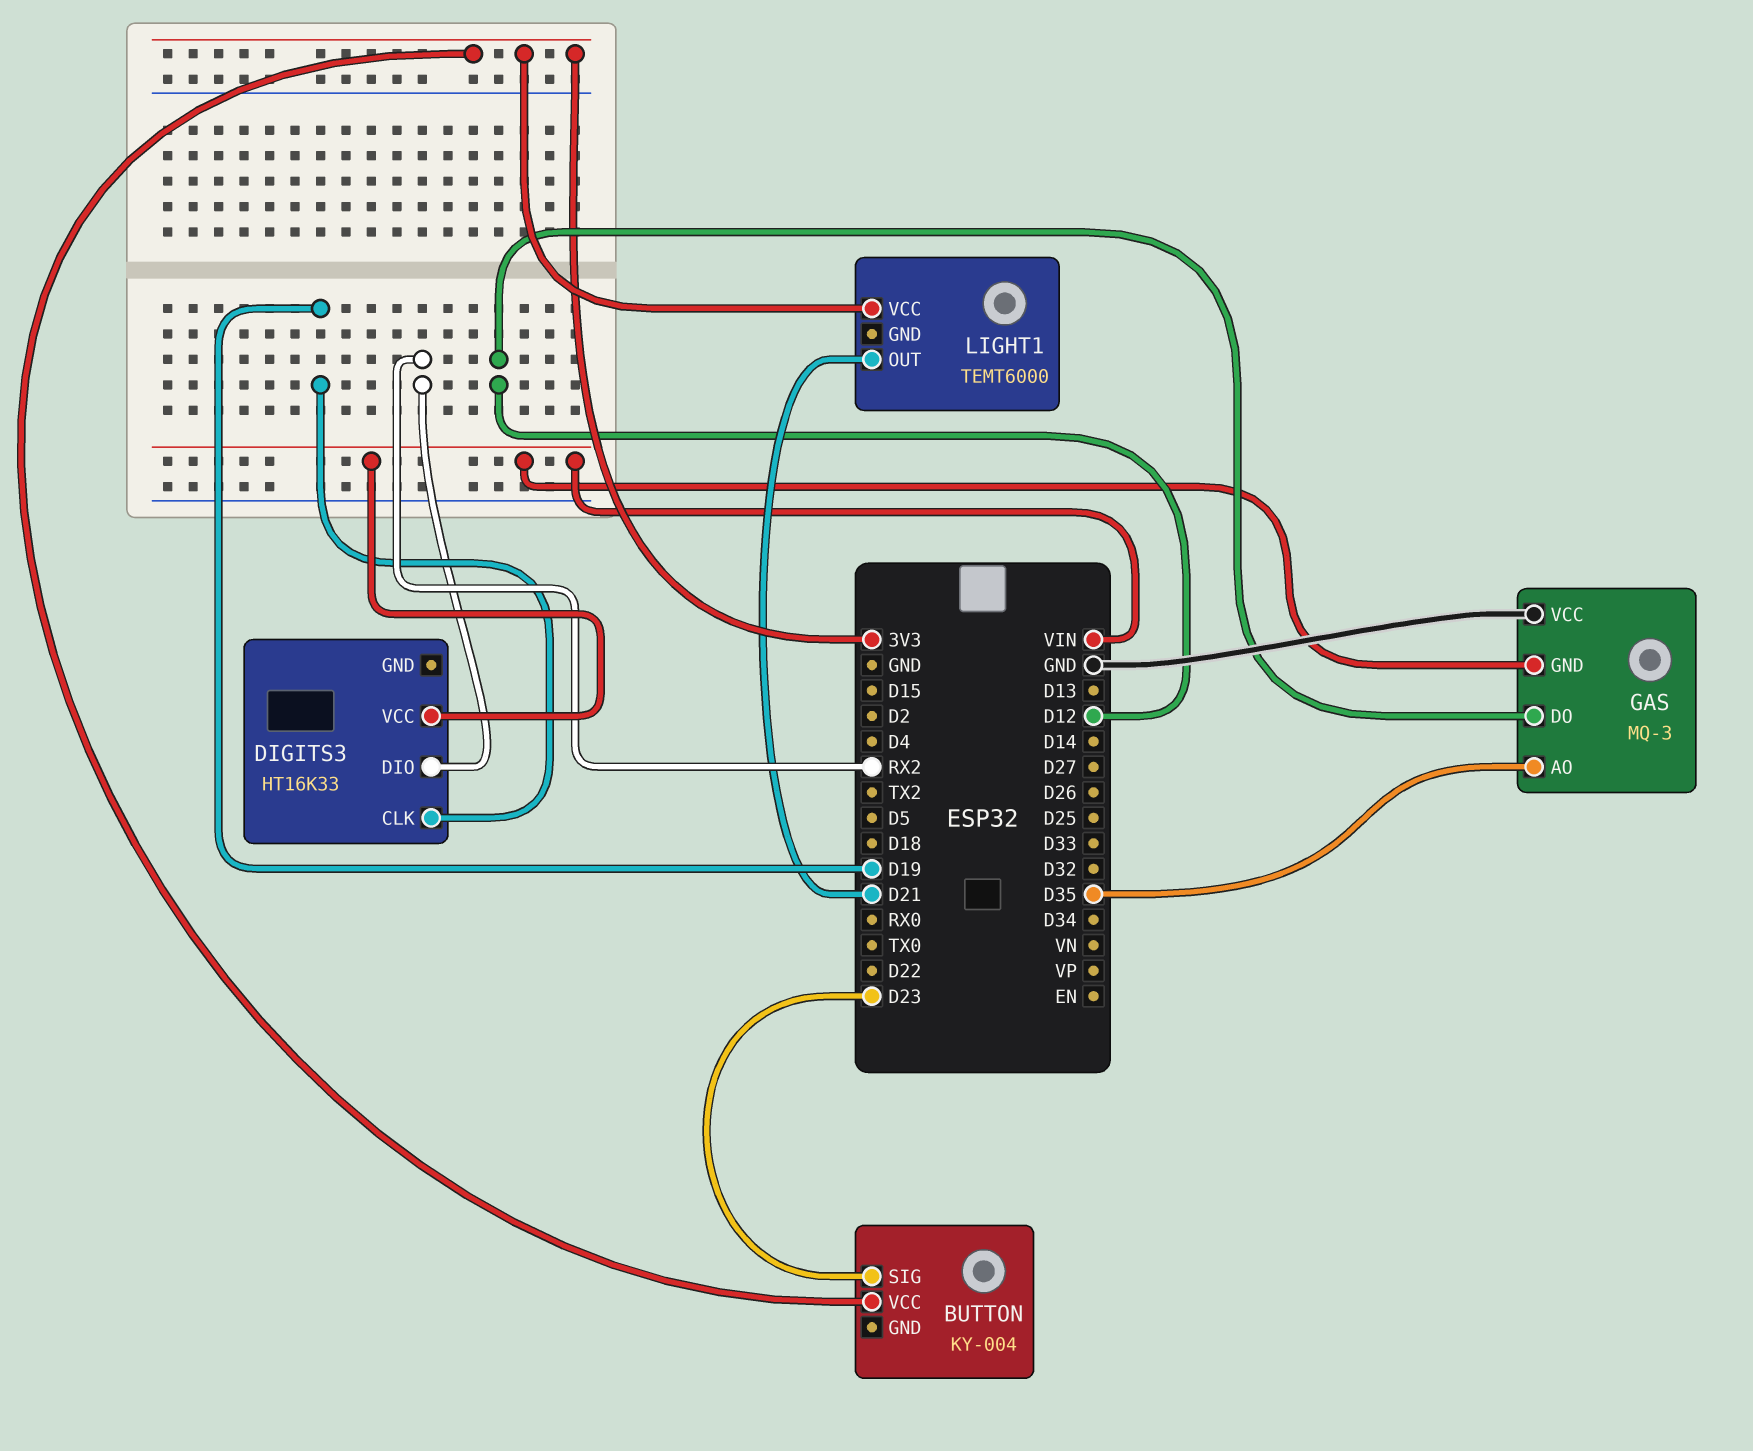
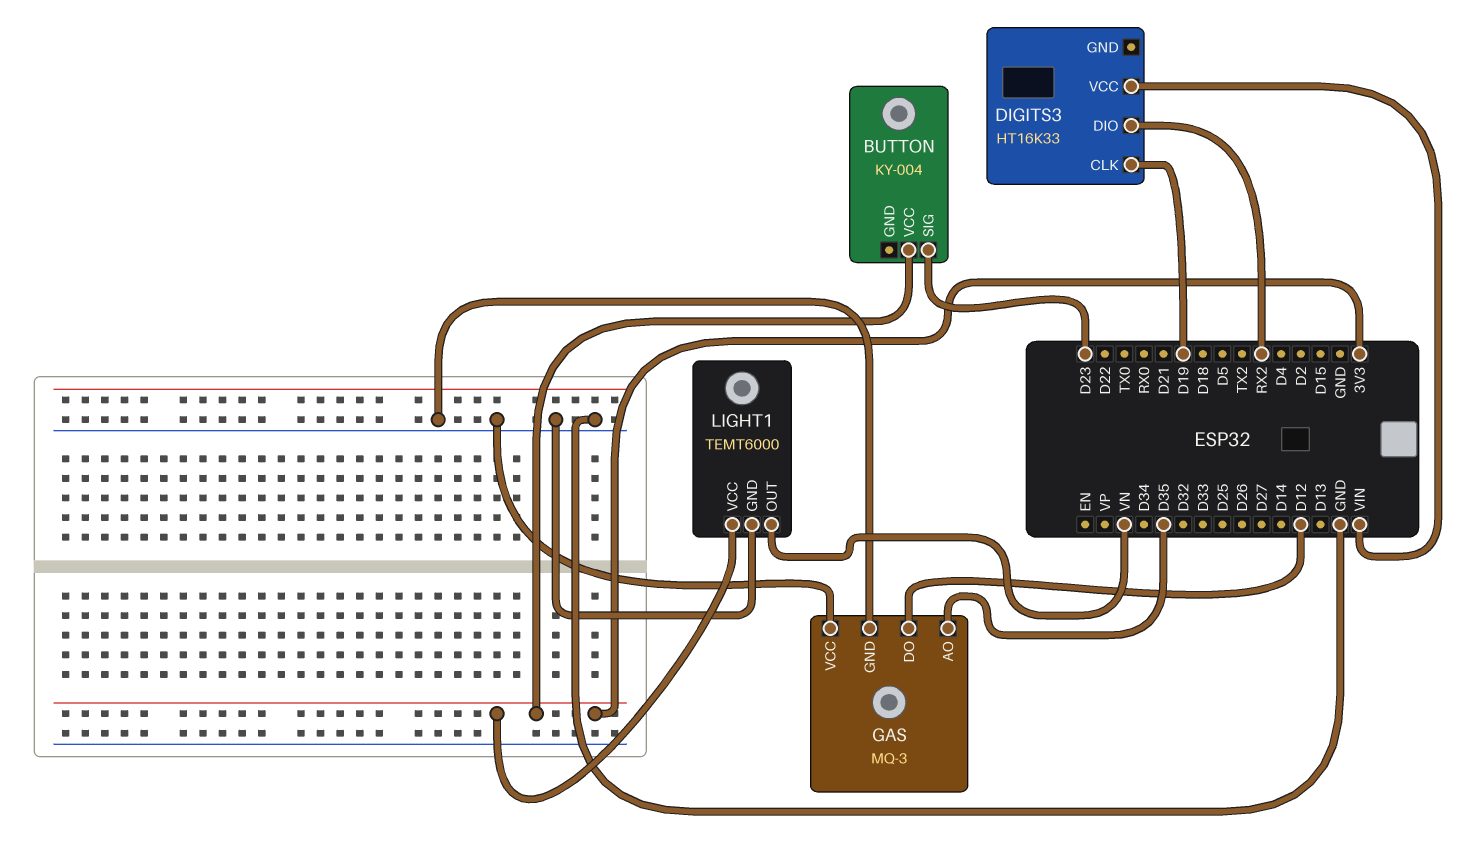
GAS pin GND: VIN -> GND
LIGHT1 pin GND: none -> GND
LIGHT1 pin OUT: D21 -> VN

